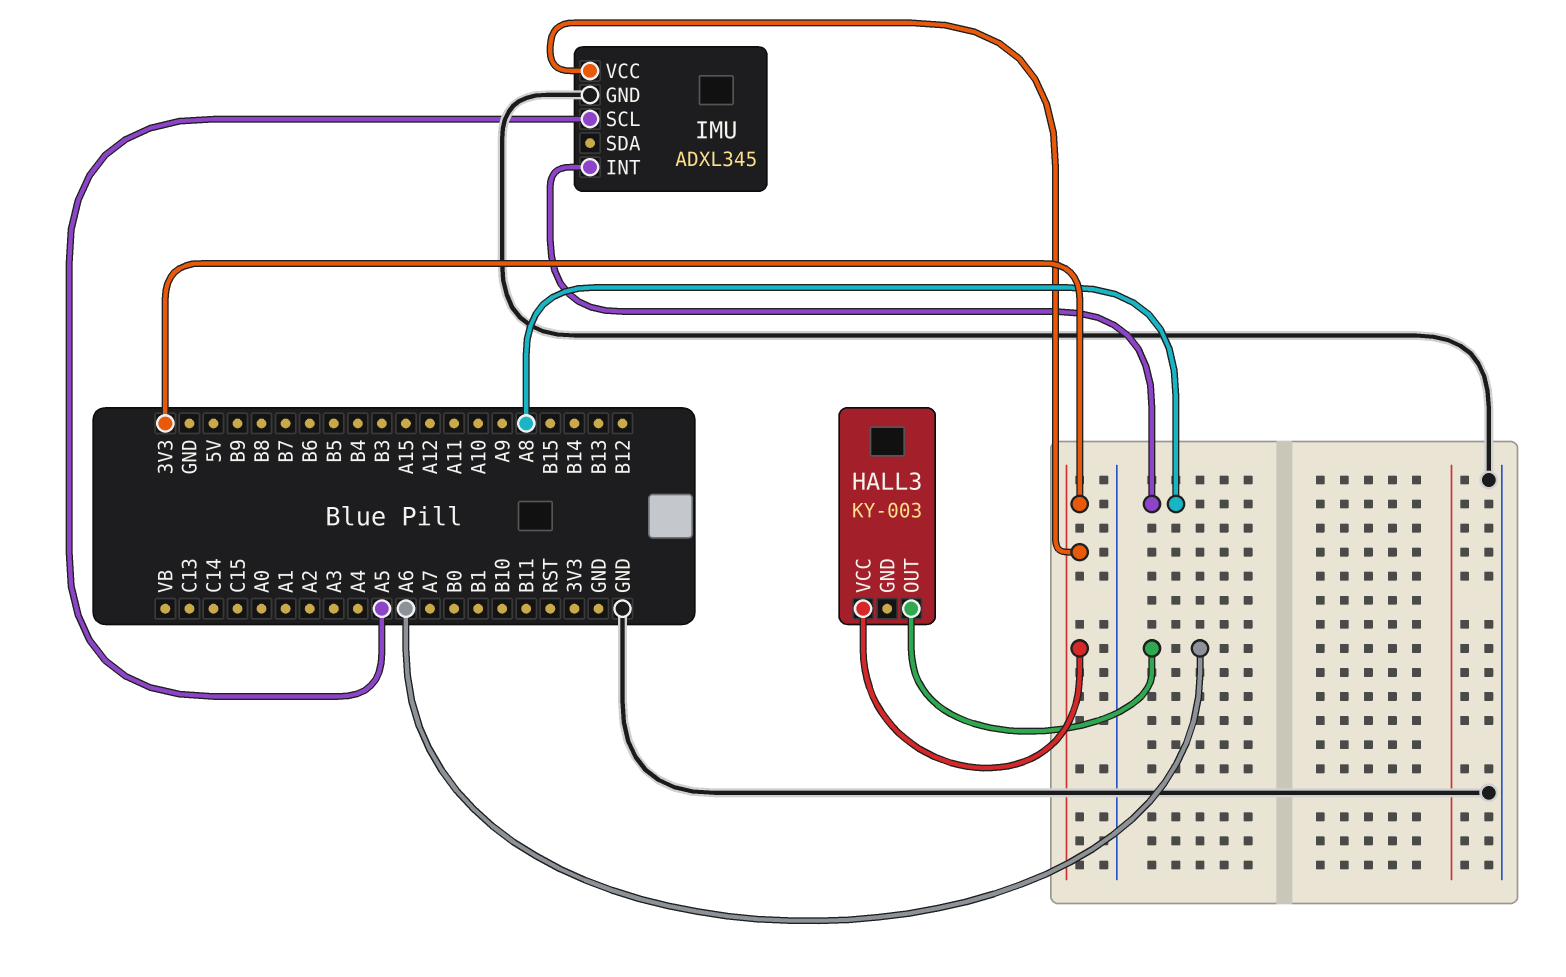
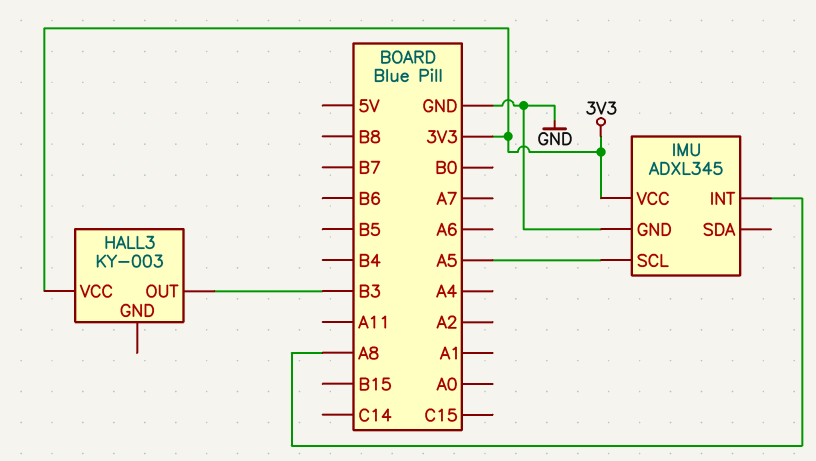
HALL3 pin OUT: A6 -> B3

